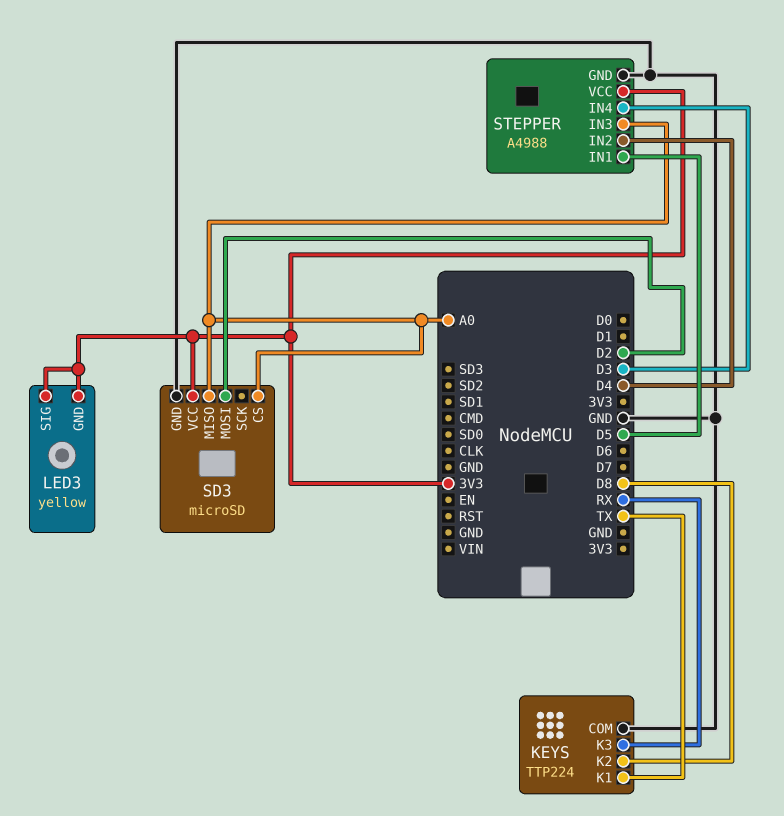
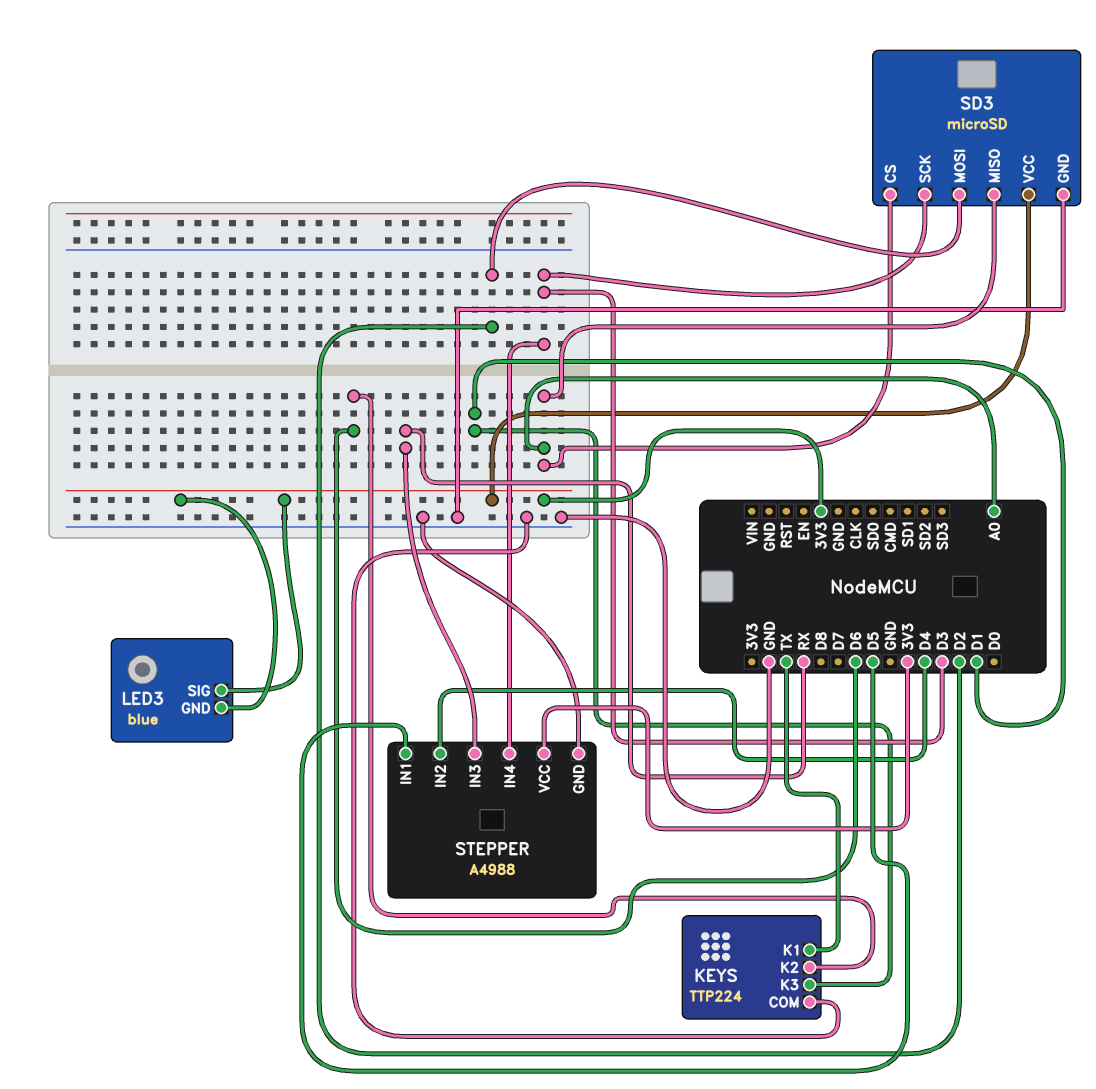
KEYS pin K2: D8 -> D6
KEYS pin K3: RX -> D1
LED3: yellow -> blue
SD3 pin SCK: none -> D3
STEPPER pin IN3: A0 -> RX

